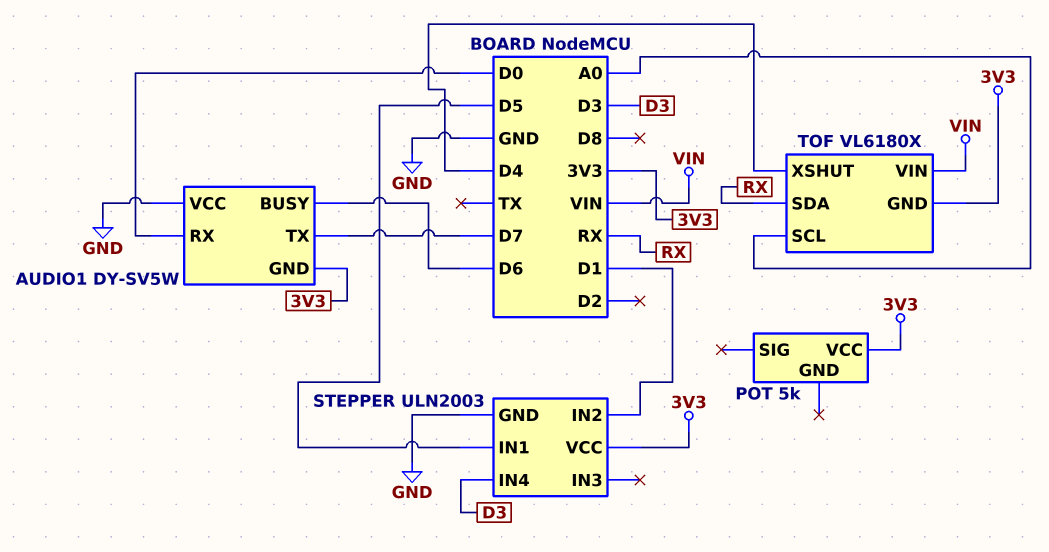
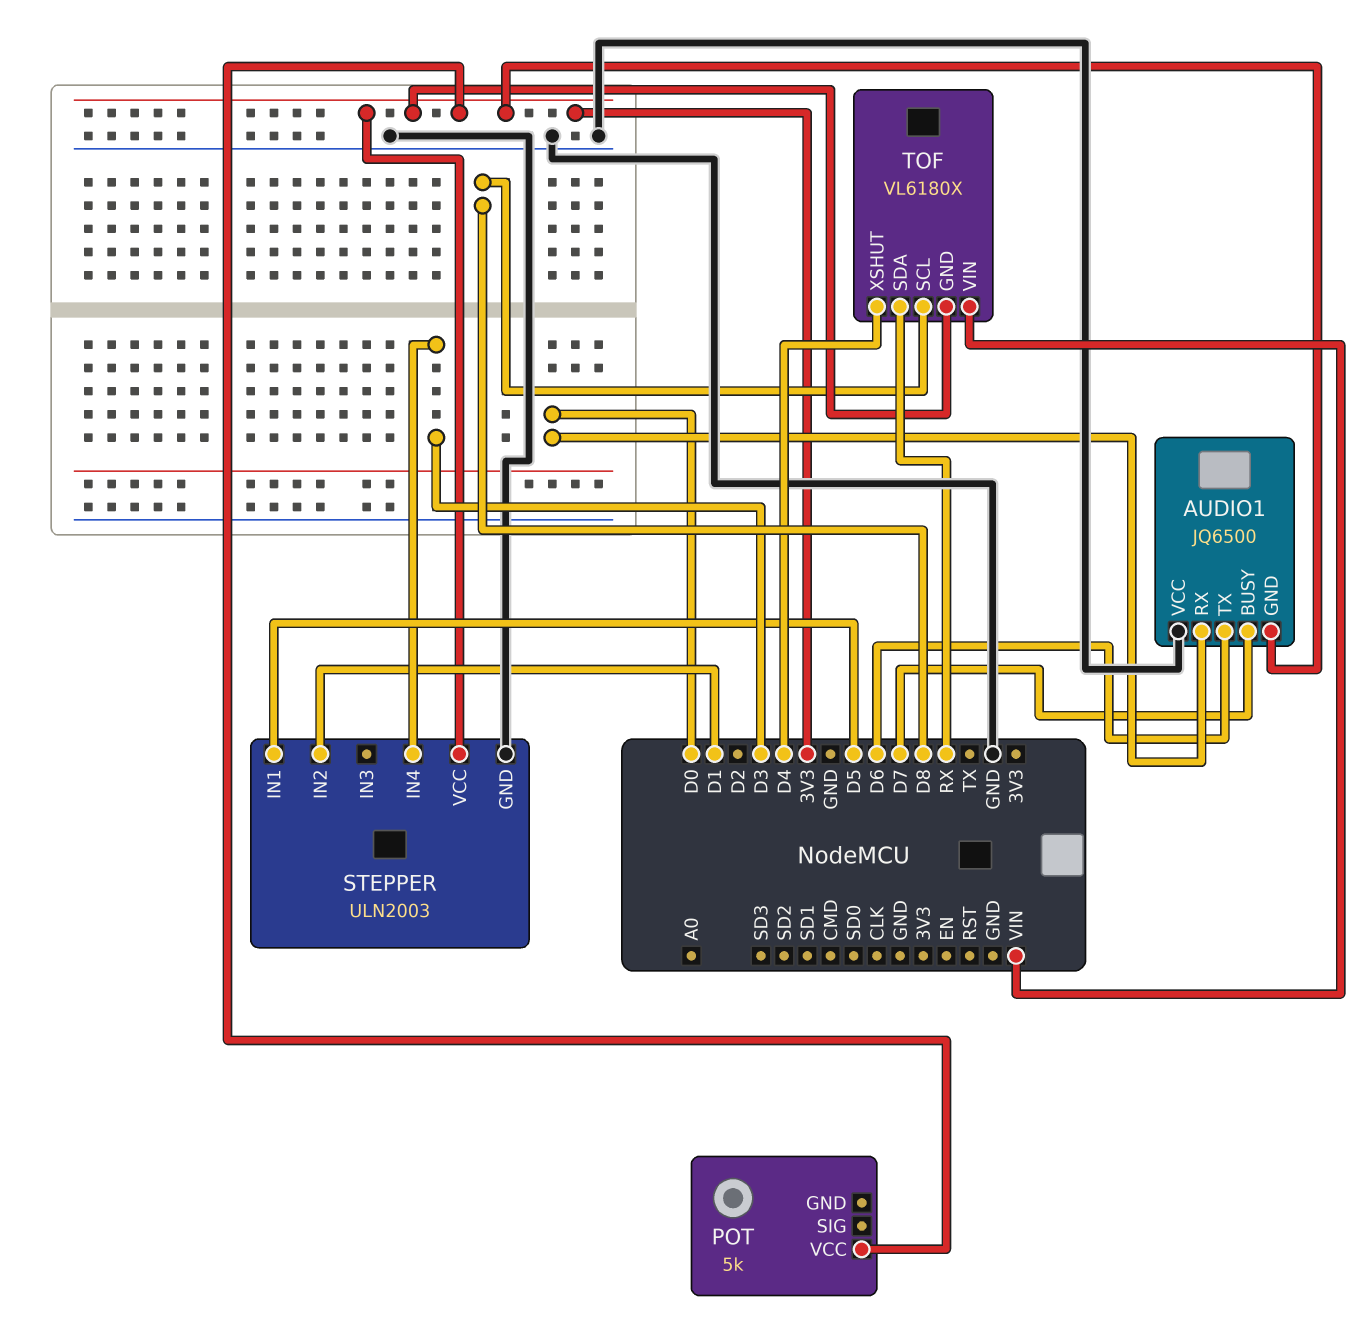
AUDIO1: DY-SV5W -> JQ6500
AUDIO1 pin BUSY: D6 -> D7
AUDIO1 pin TX: D7 -> D6
TOF pin SCL: A0 -> D8

